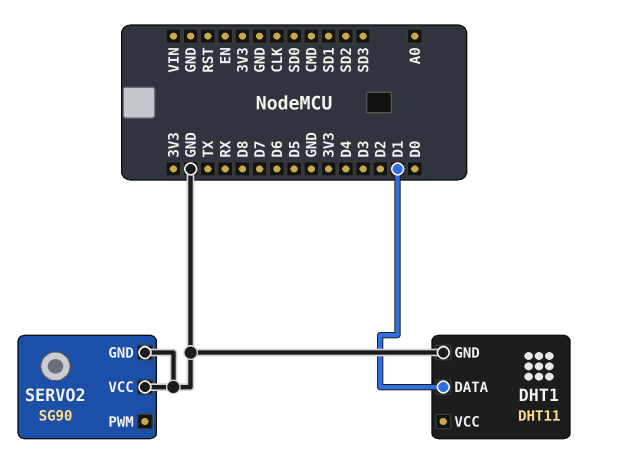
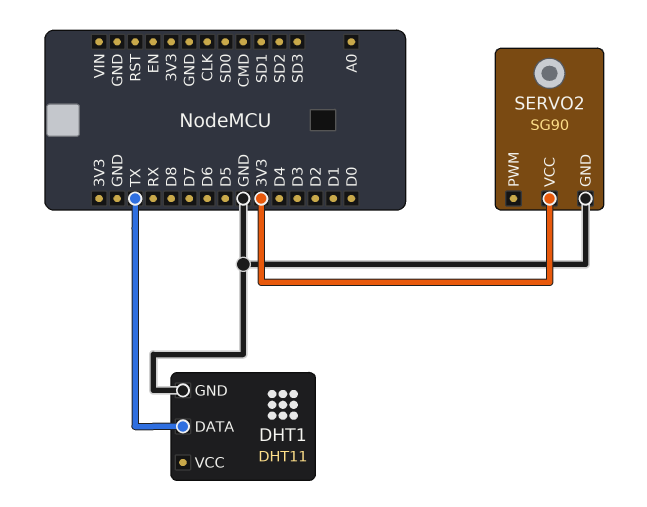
DHT1 pin DATA: D1 -> TX
SERVO2 pin VCC: GND -> 3V3

